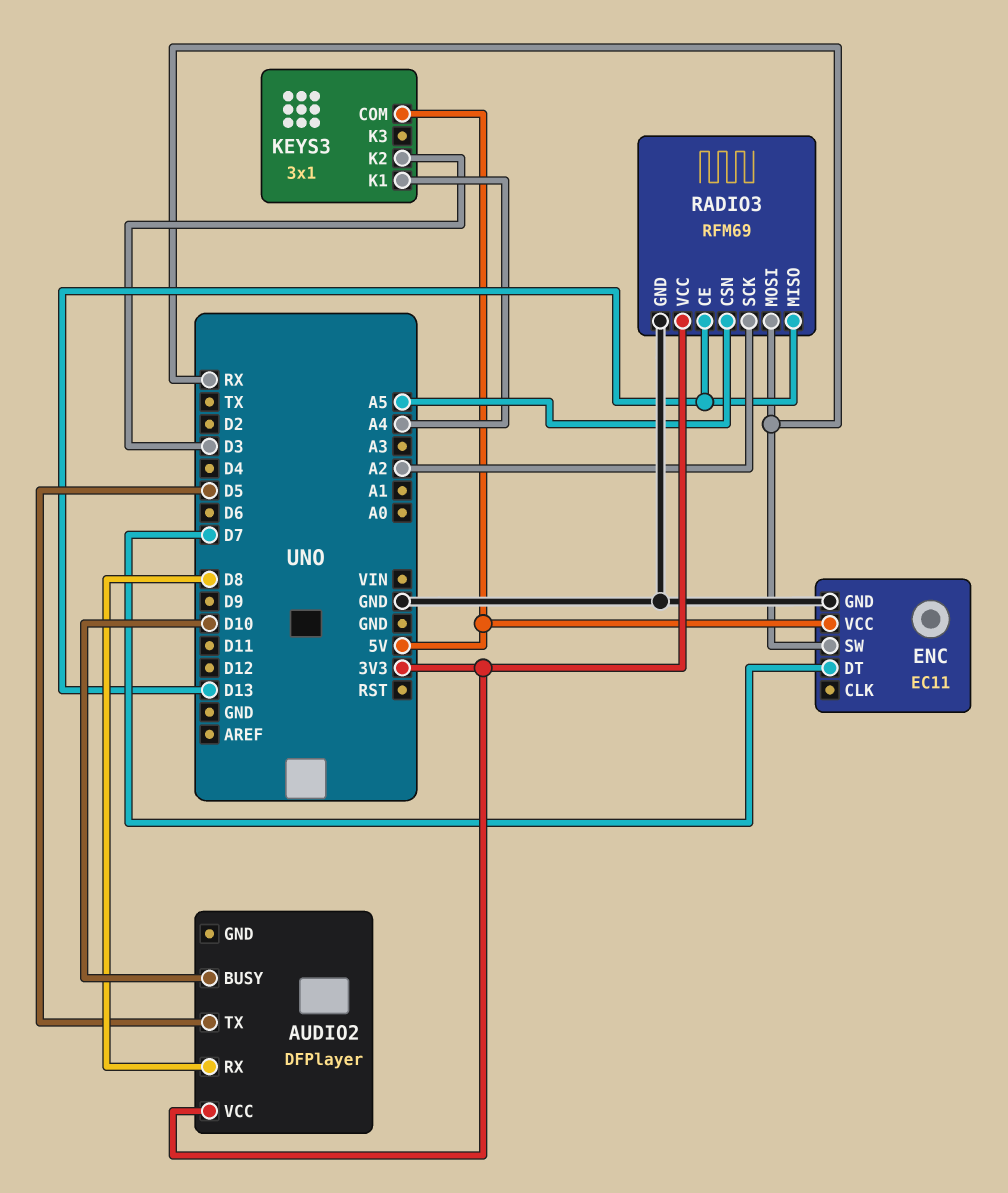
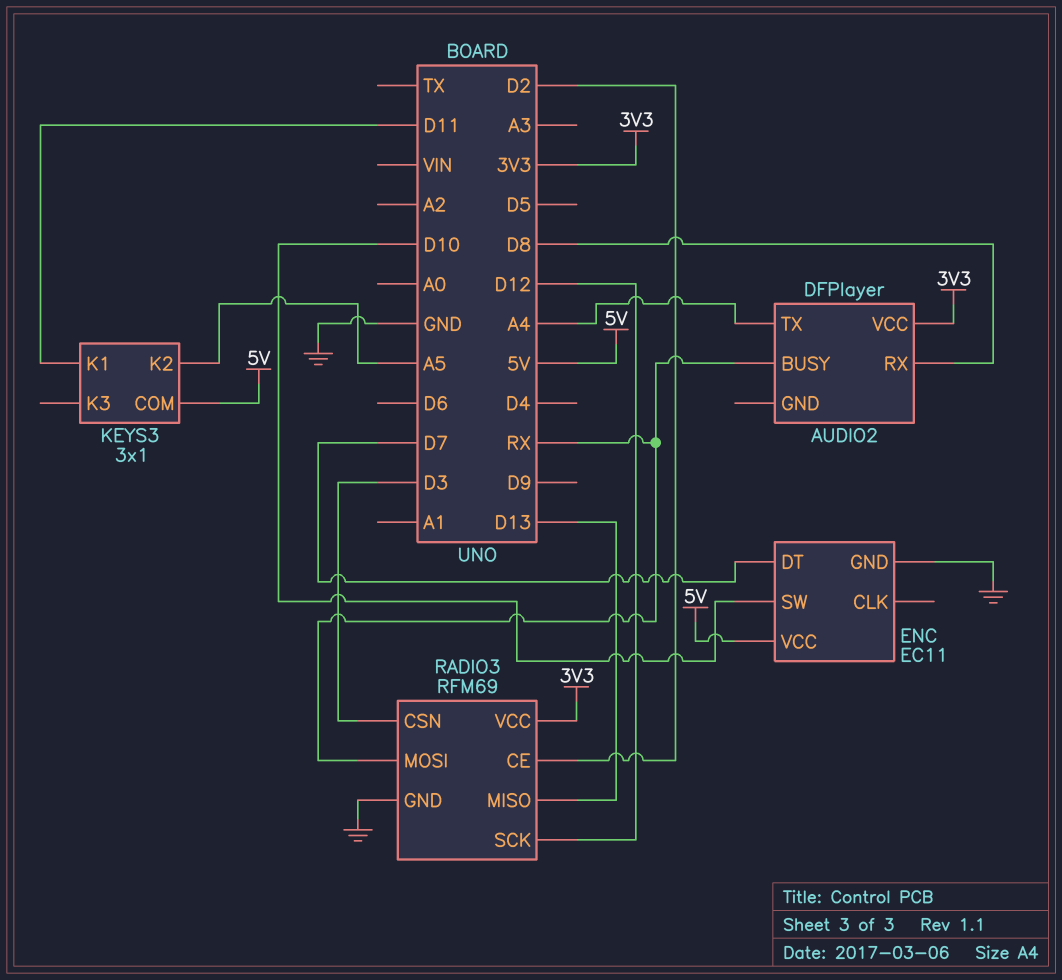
AUDIO2 pin BUSY: D10 -> RX
AUDIO2 pin TX: D5 -> A4
ENC pin SW: RX -> D10
KEYS3 pin K1: A4 -> D11
KEYS3 pin K2: D3 -> A5
RADIO3 pin CE: D13 -> D2
RADIO3 pin CSN: A5 -> D3
RADIO3 pin SCK: A2 -> D12

